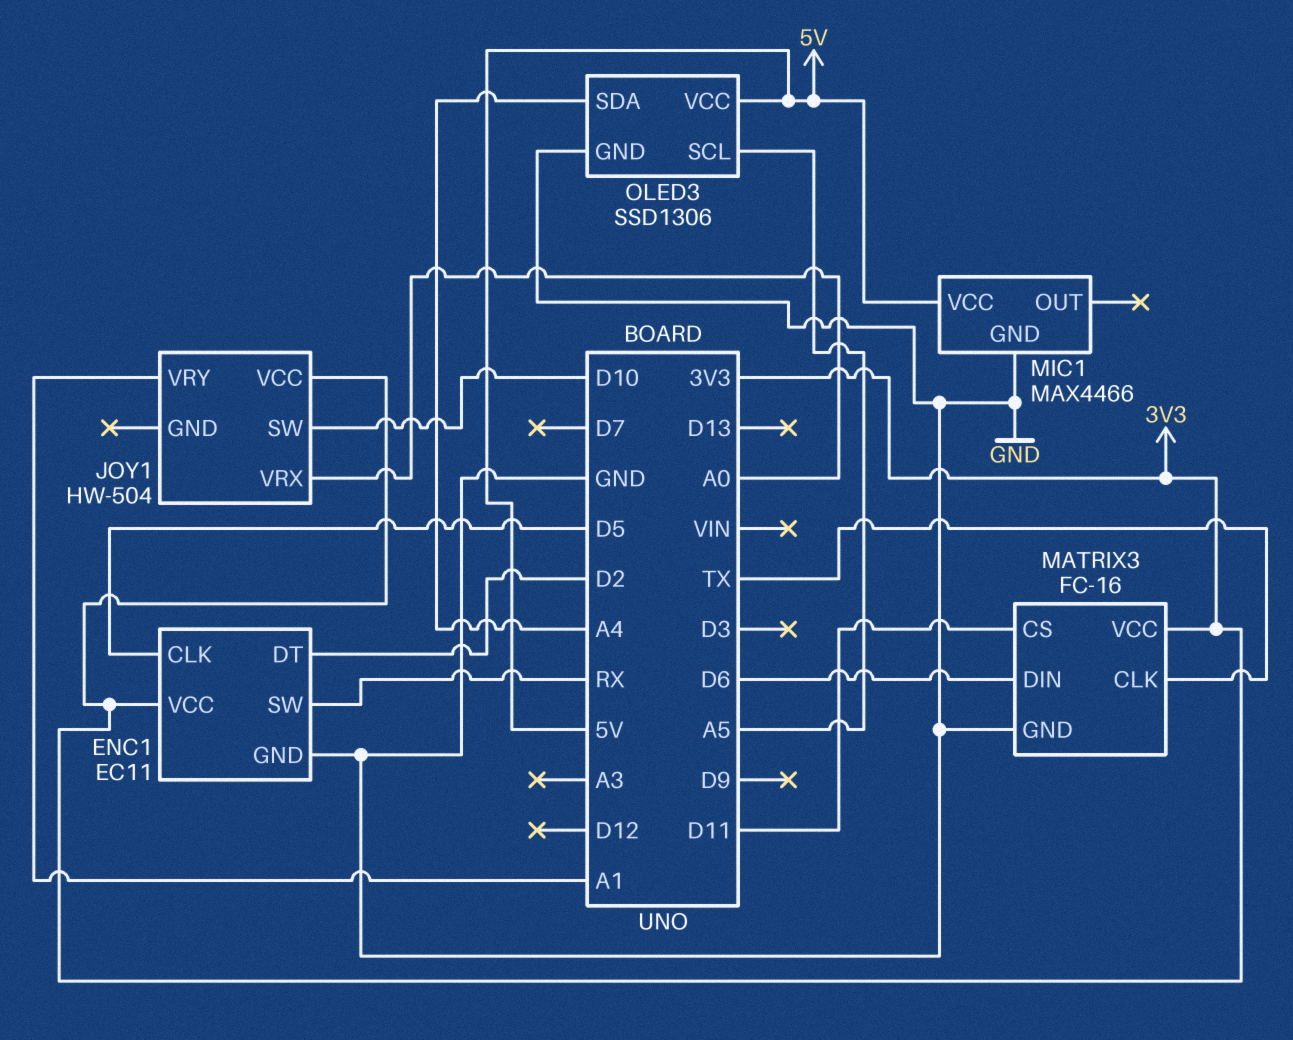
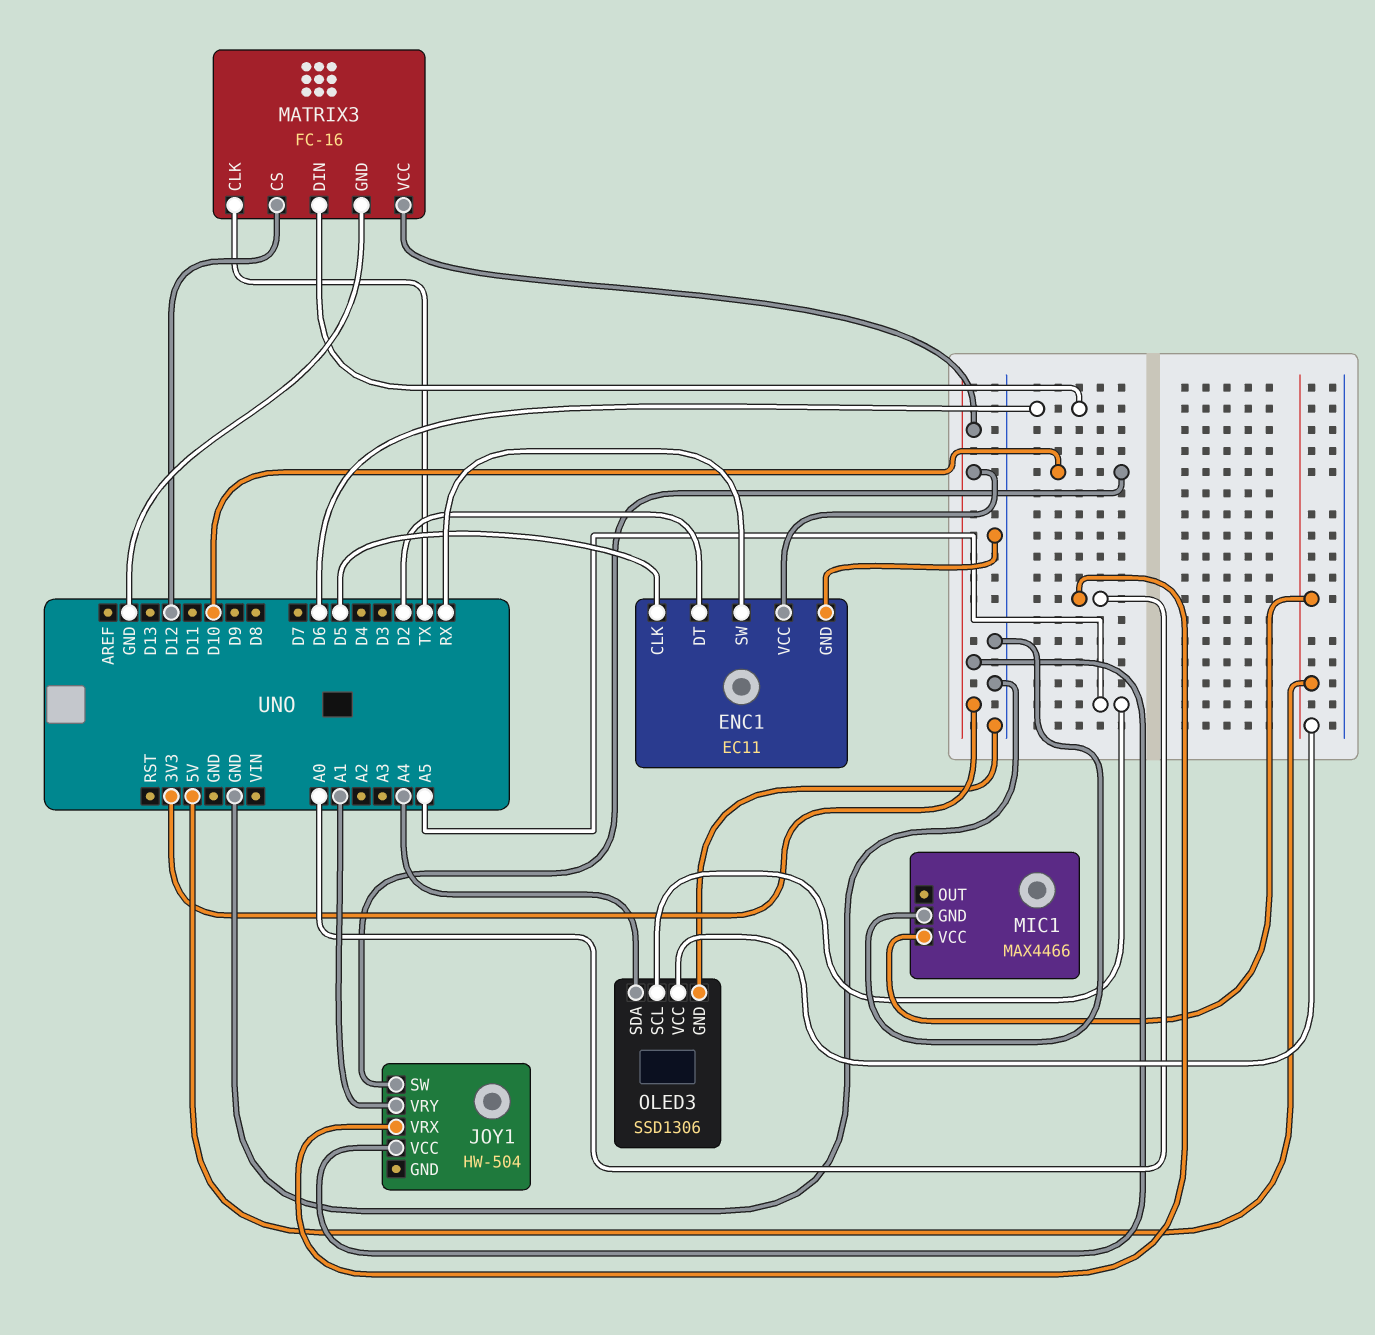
MATRIX3 pin CS: D11 -> D12

